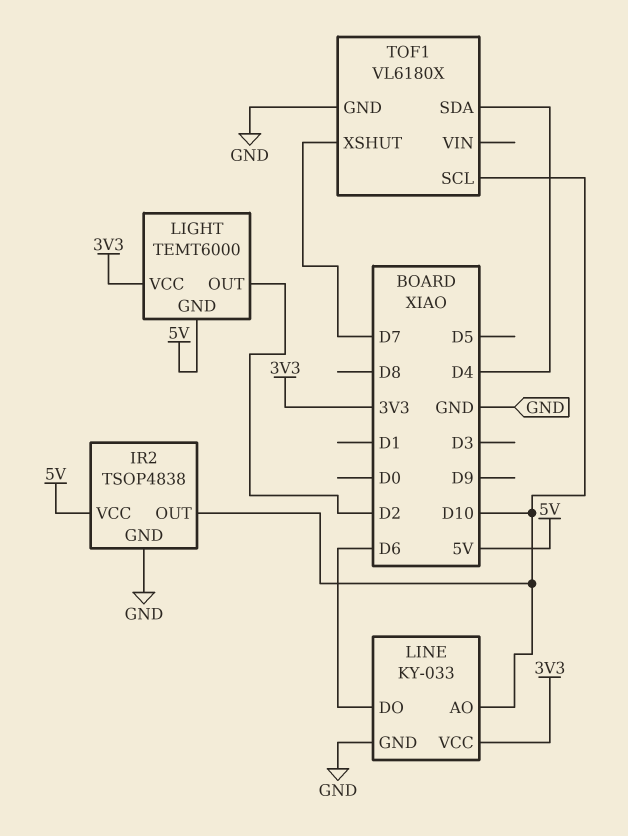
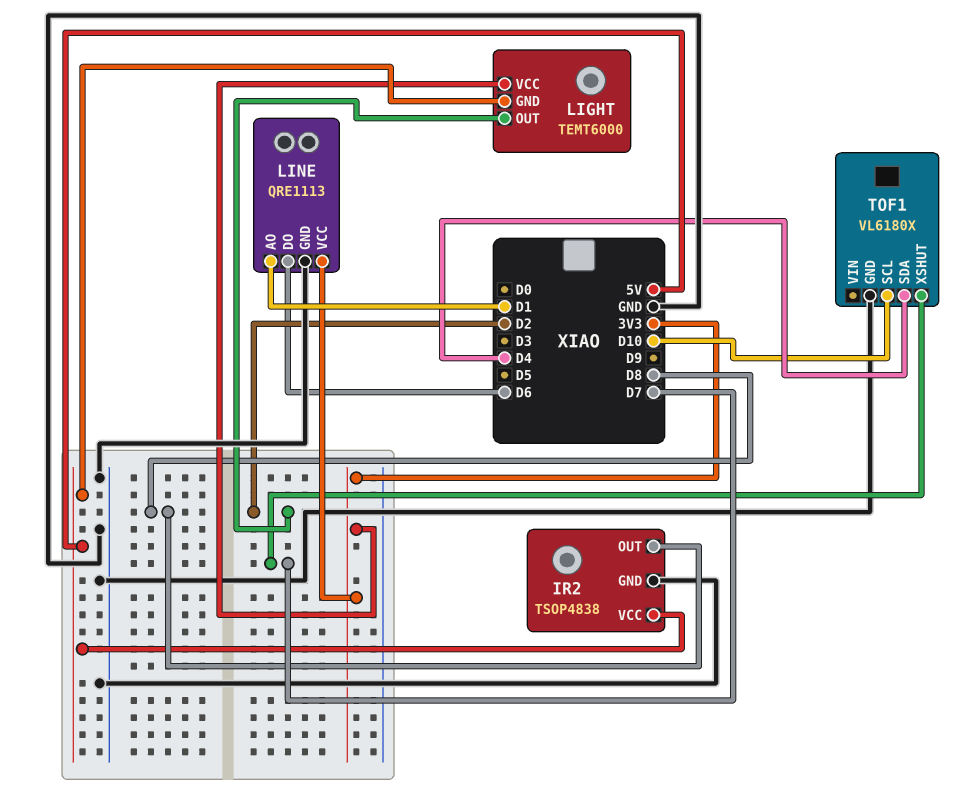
IR2 pin OUT: D10 -> D8
LINE: KY-033 -> QRE1113
LINE pin AO: D10 -> D1

